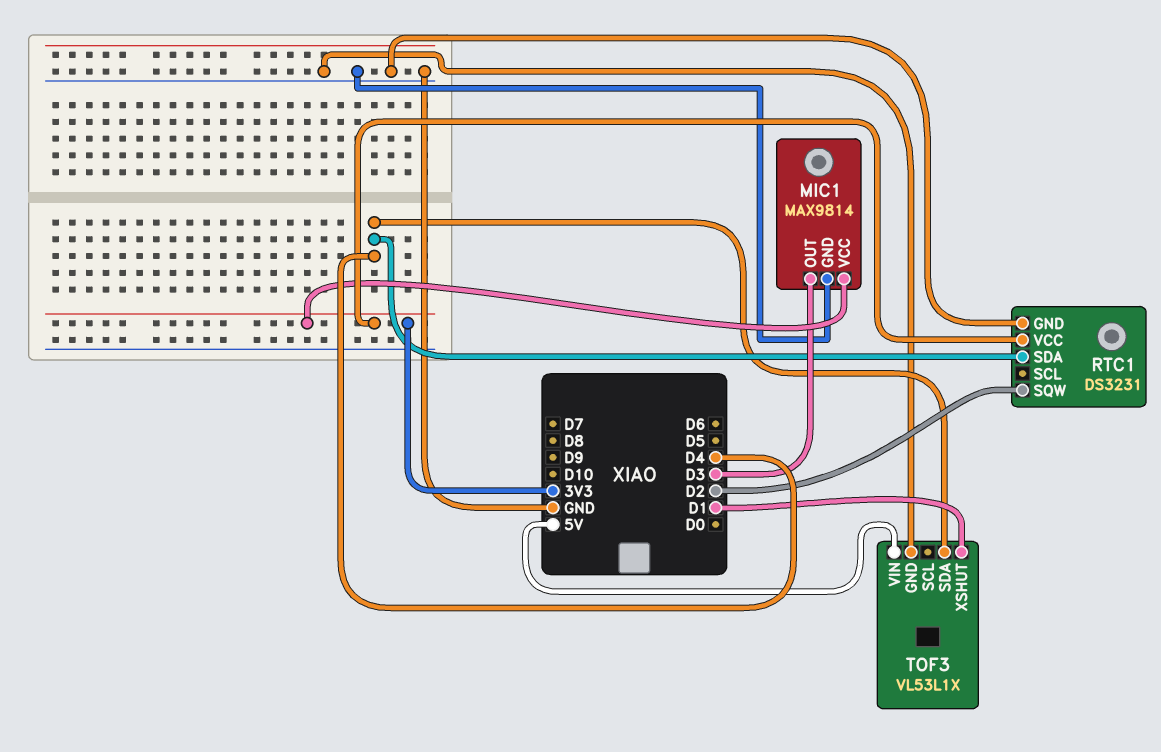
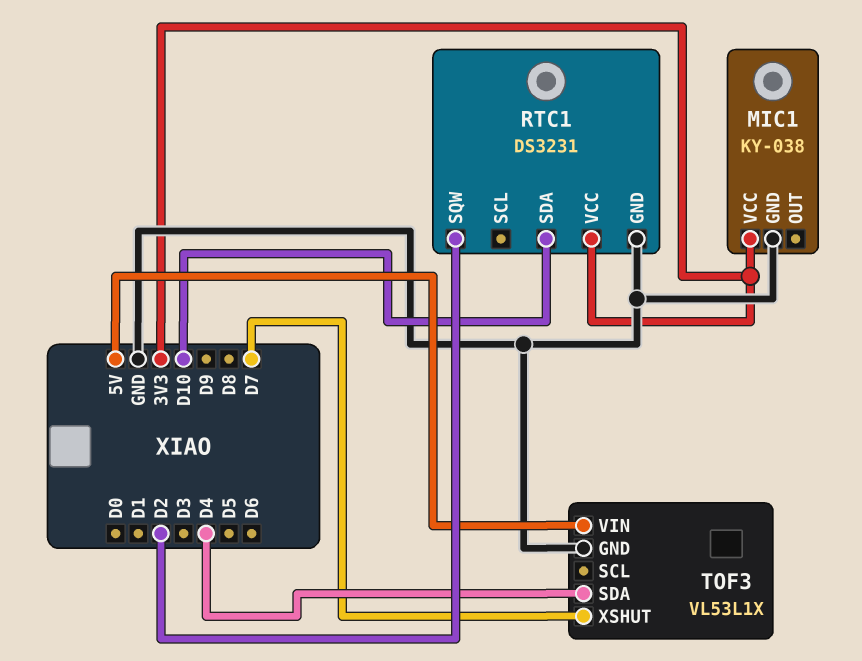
MIC1: MAX9814 -> KY-038
MIC1 pin OUT: D3 -> none
RTC1 pin SDA: D4 -> D10
TOF3 pin XSHUT: D1 -> D7

